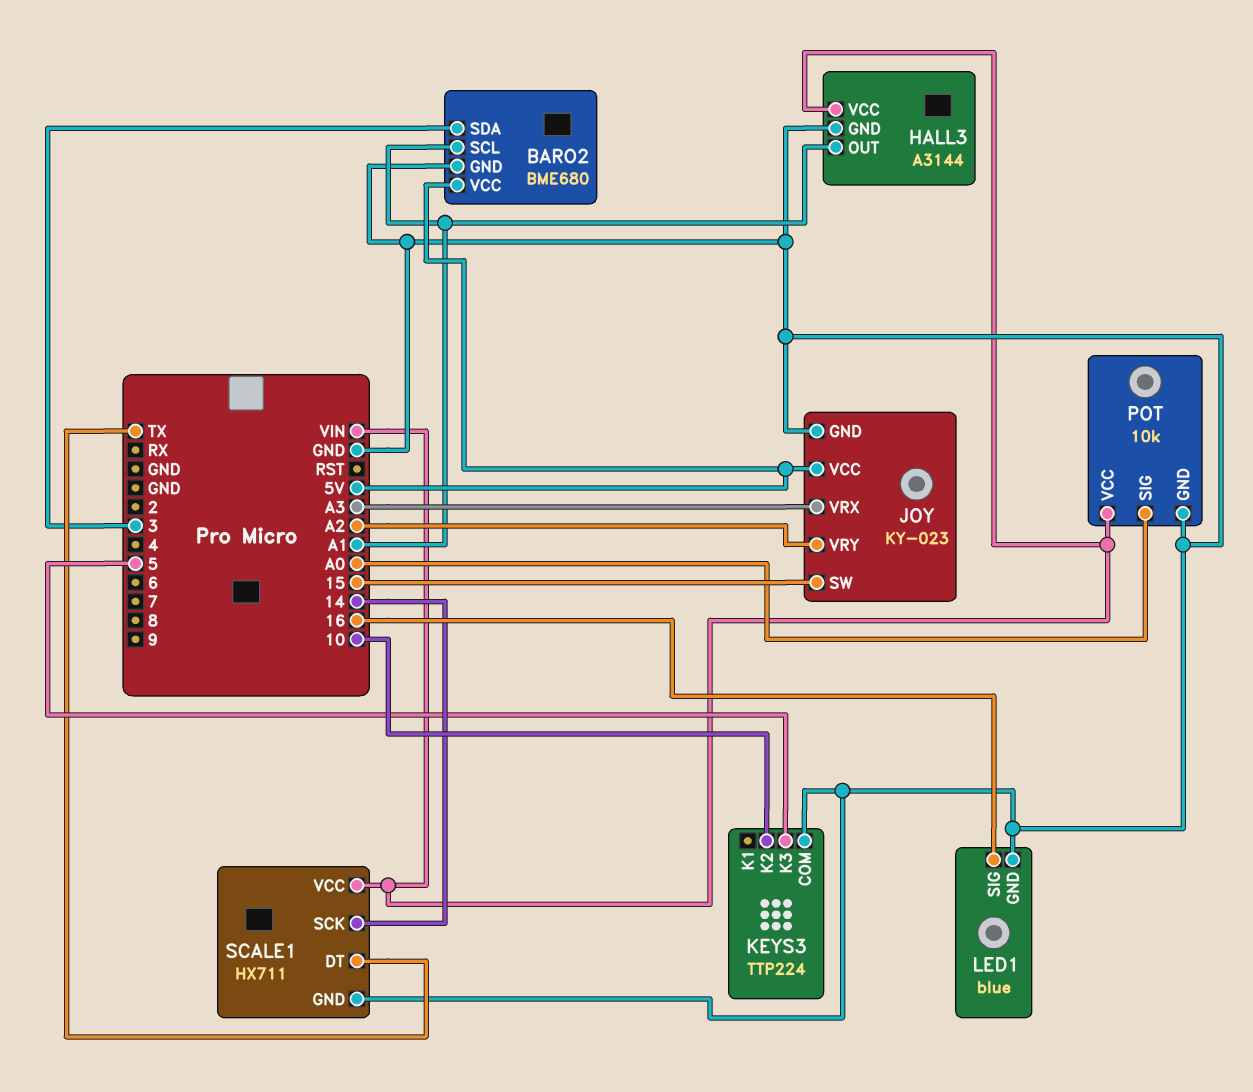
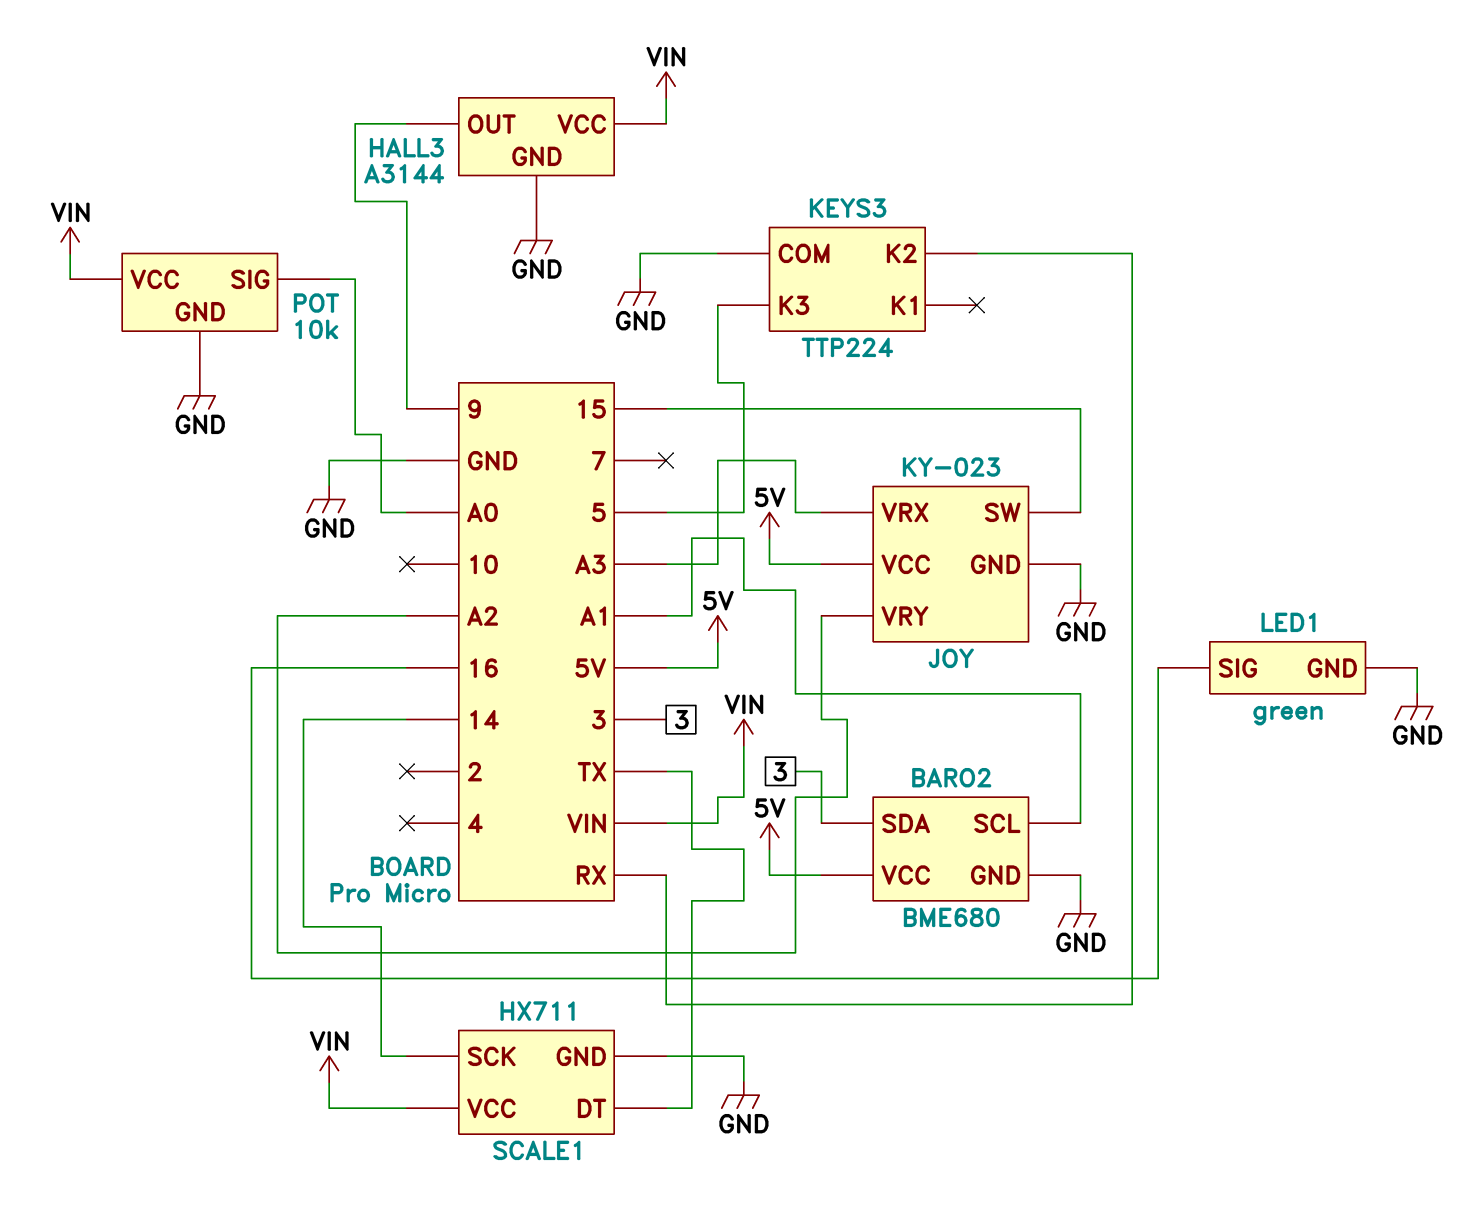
HALL3 pin OUT: A1 -> 9
KEYS3 pin K2: 10 -> RX
LED1: blue -> green

